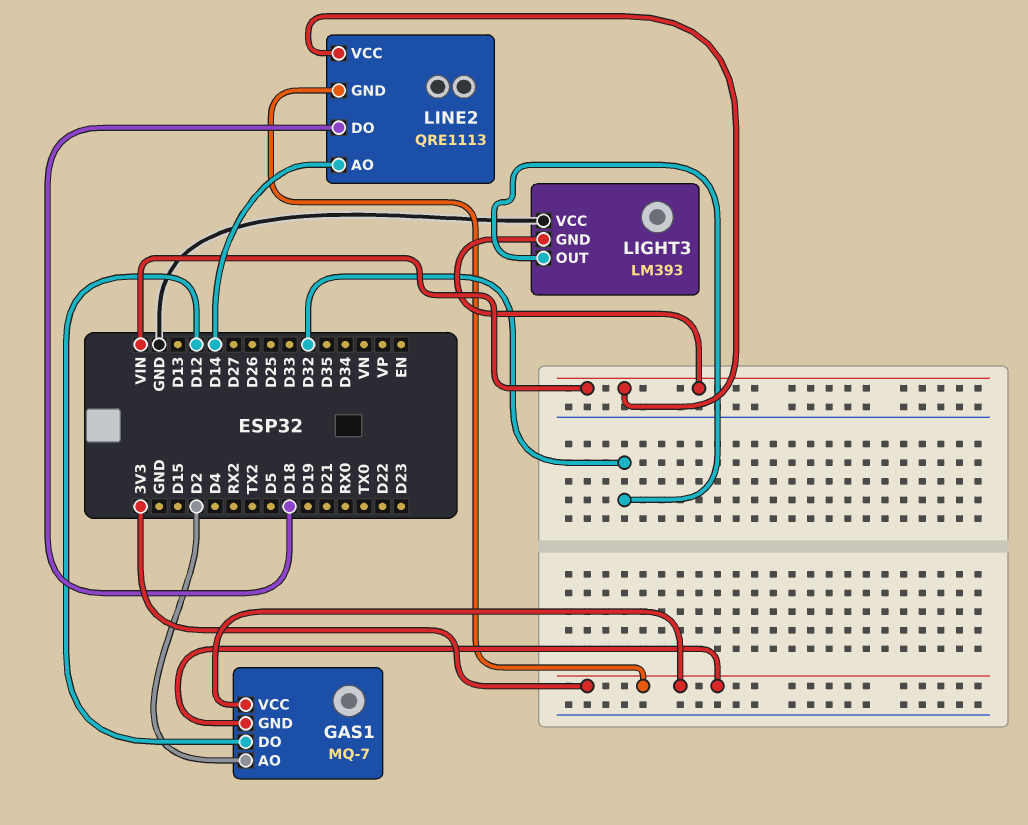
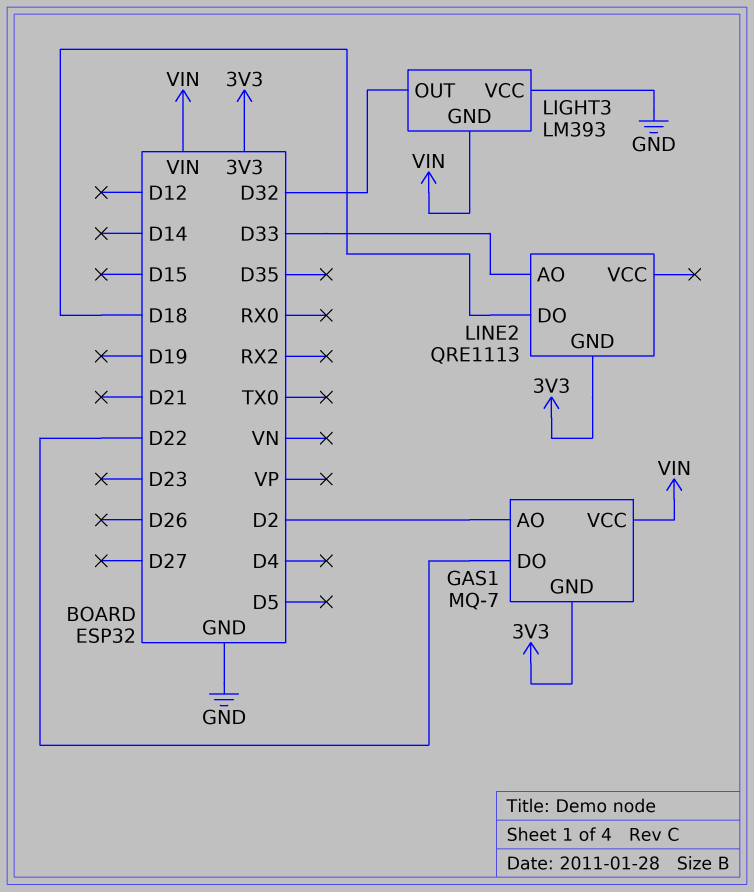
GAS1 pin DO: D12 -> D22
GAS1 pin VCC: 3V3 -> VIN
LINE2 pin AO: D14 -> D33
LINE2 pin VCC: VIN -> none

